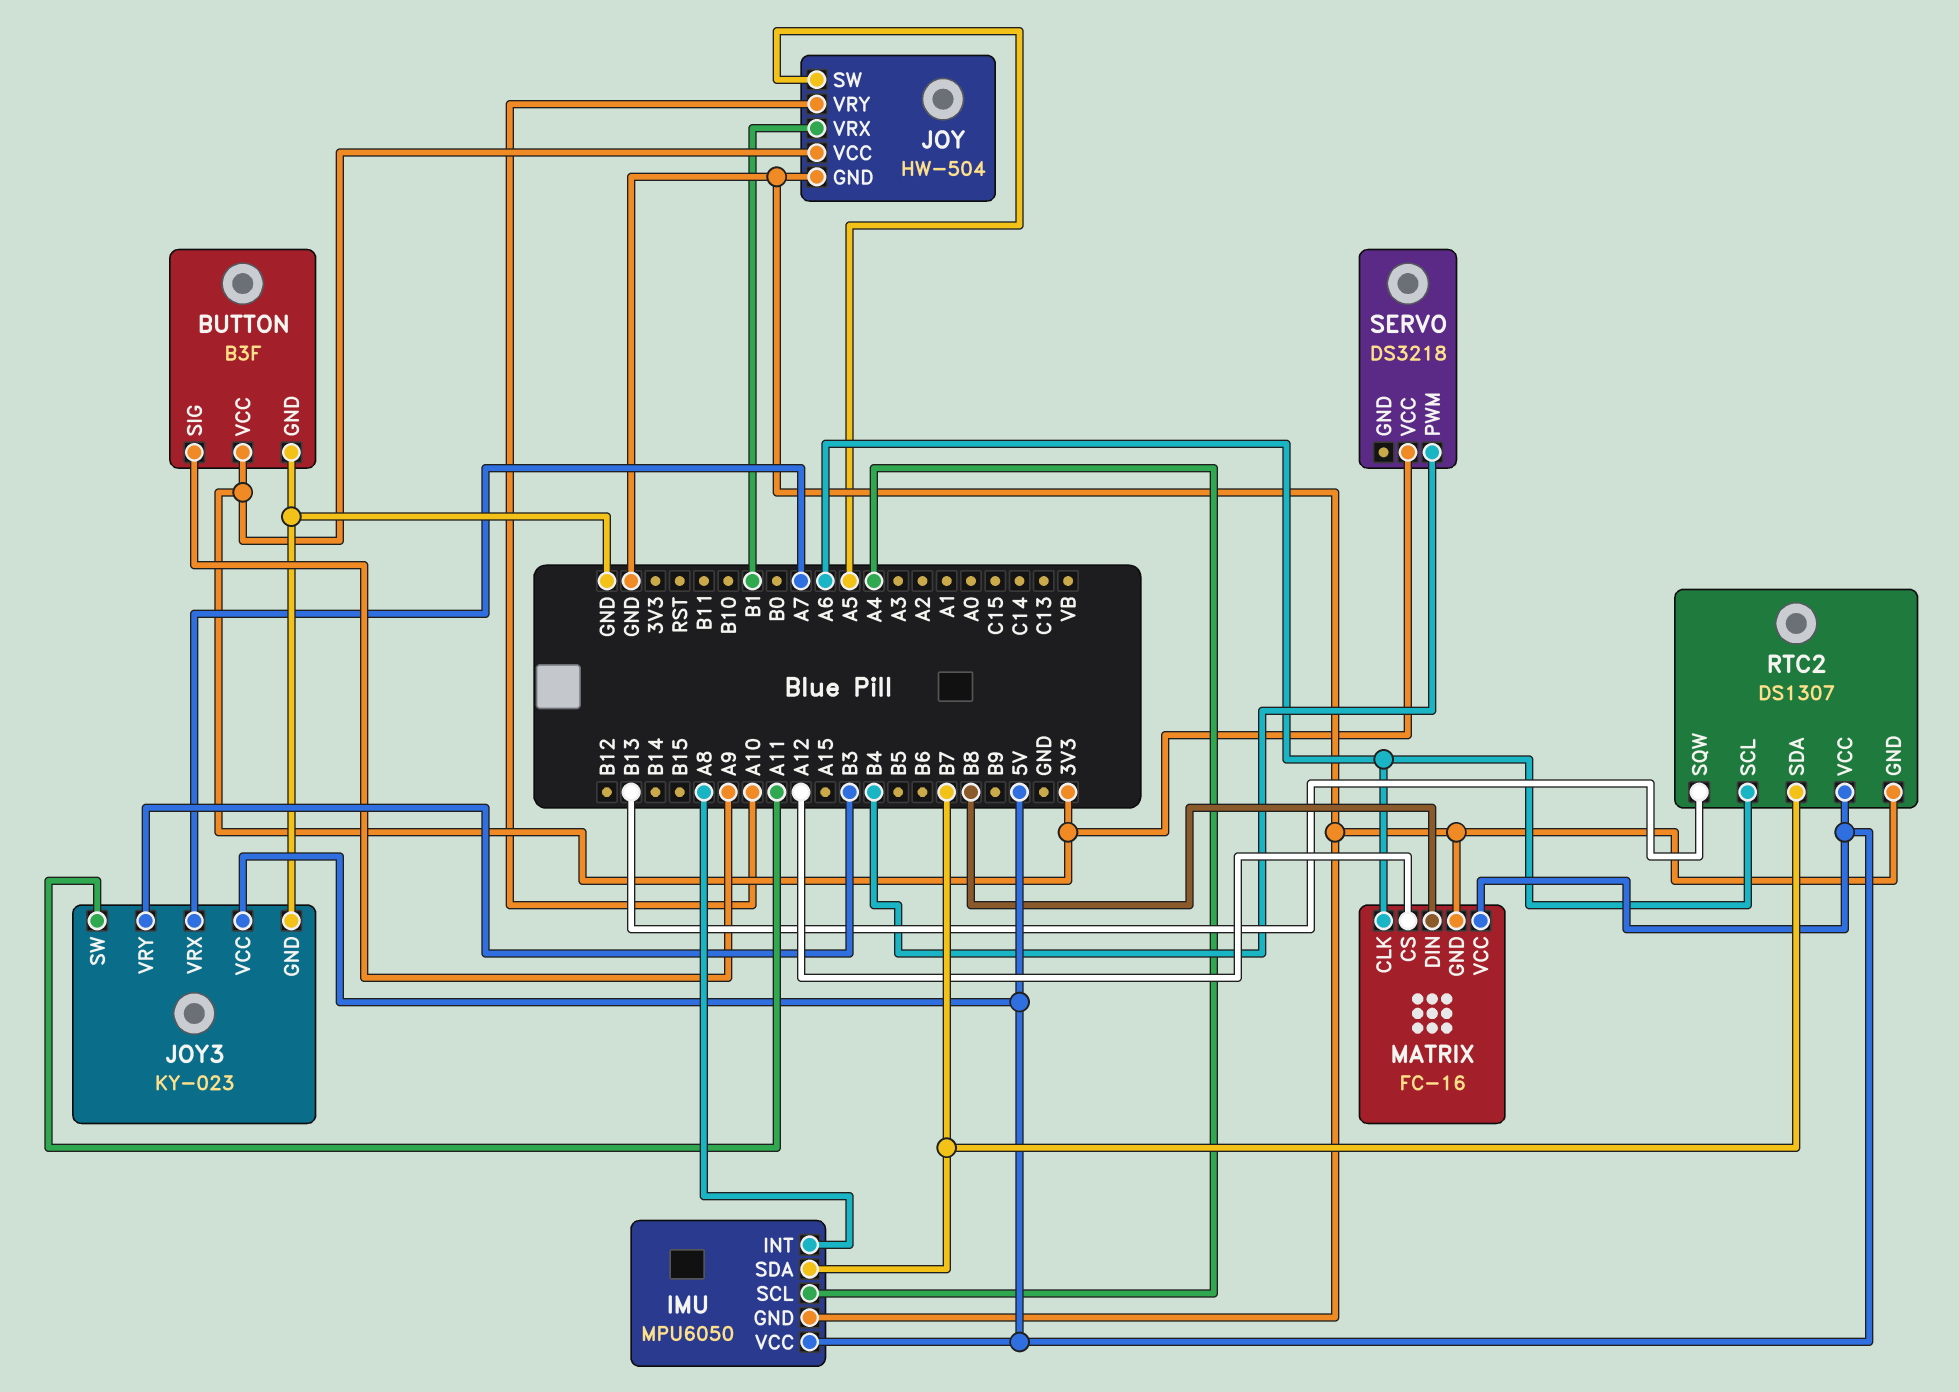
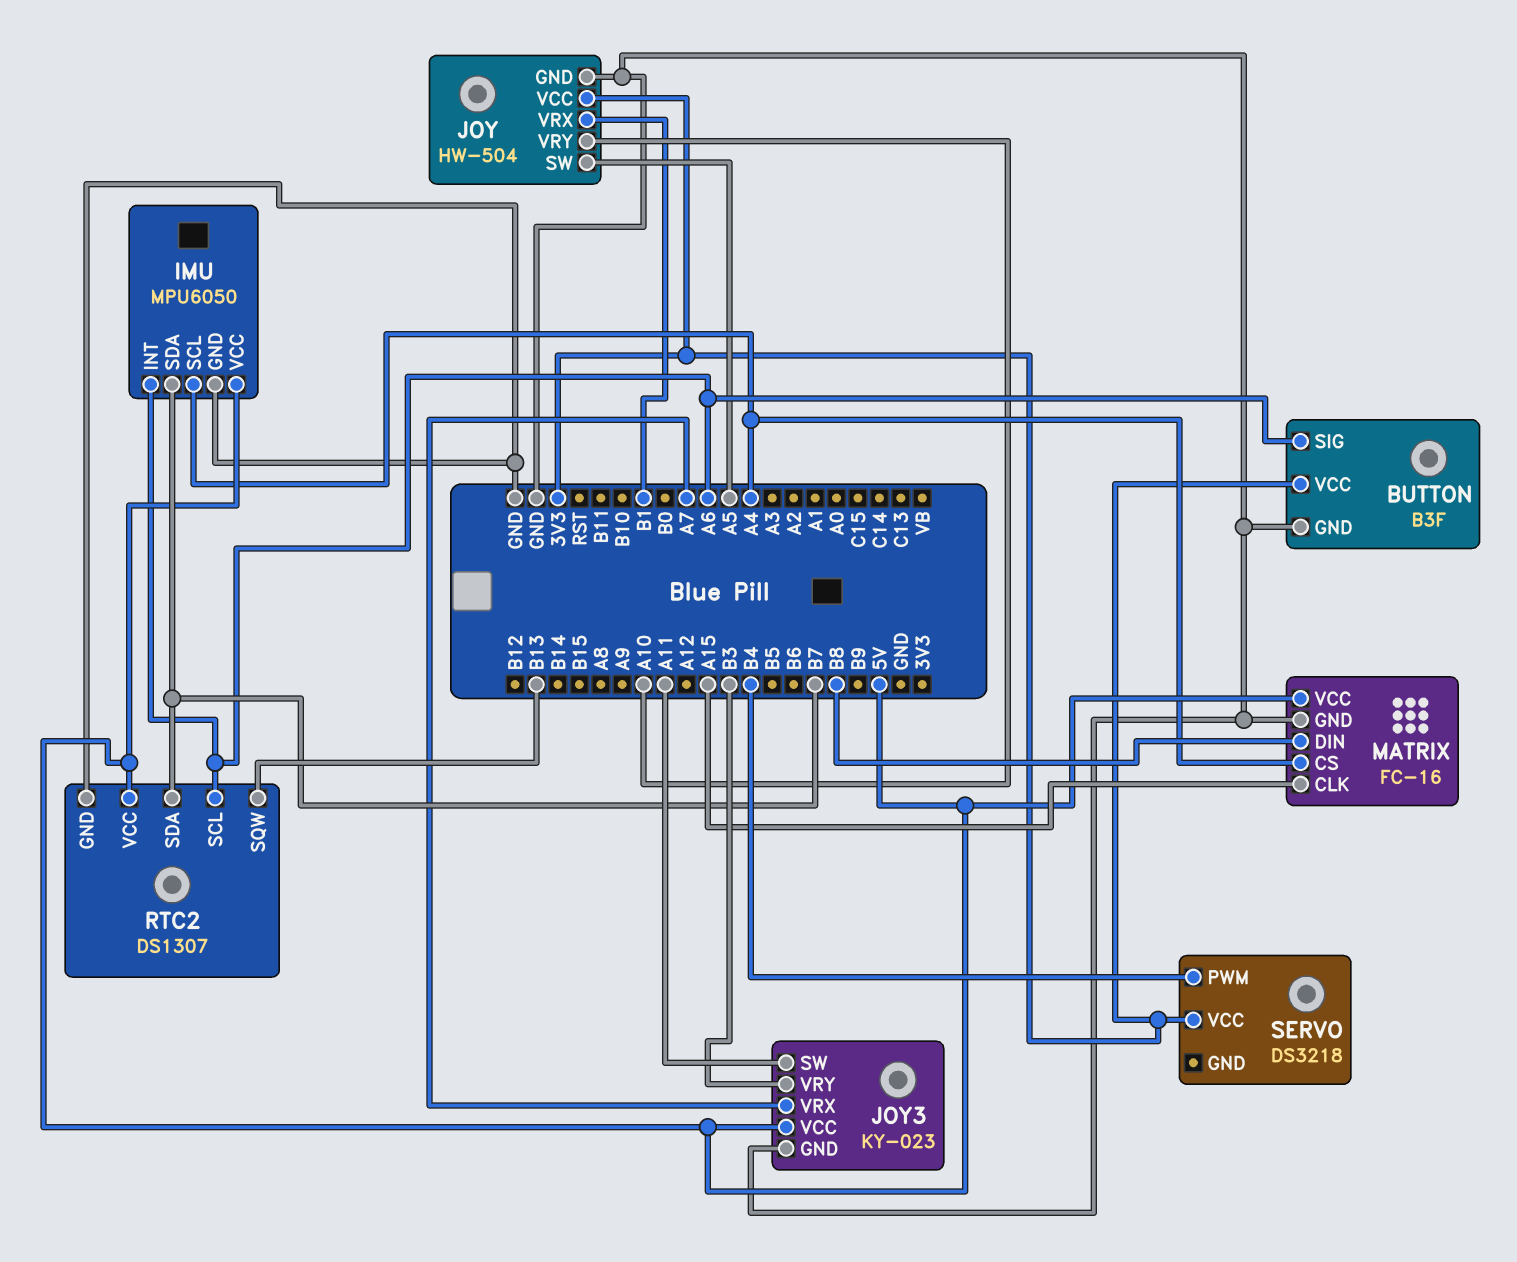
BUTTON pin SIG: A9 -> A6
IMU pin INT: A8 -> A6
MATRIX pin CLK: A6 -> A15
MATRIX pin CS: A12 -> A4

